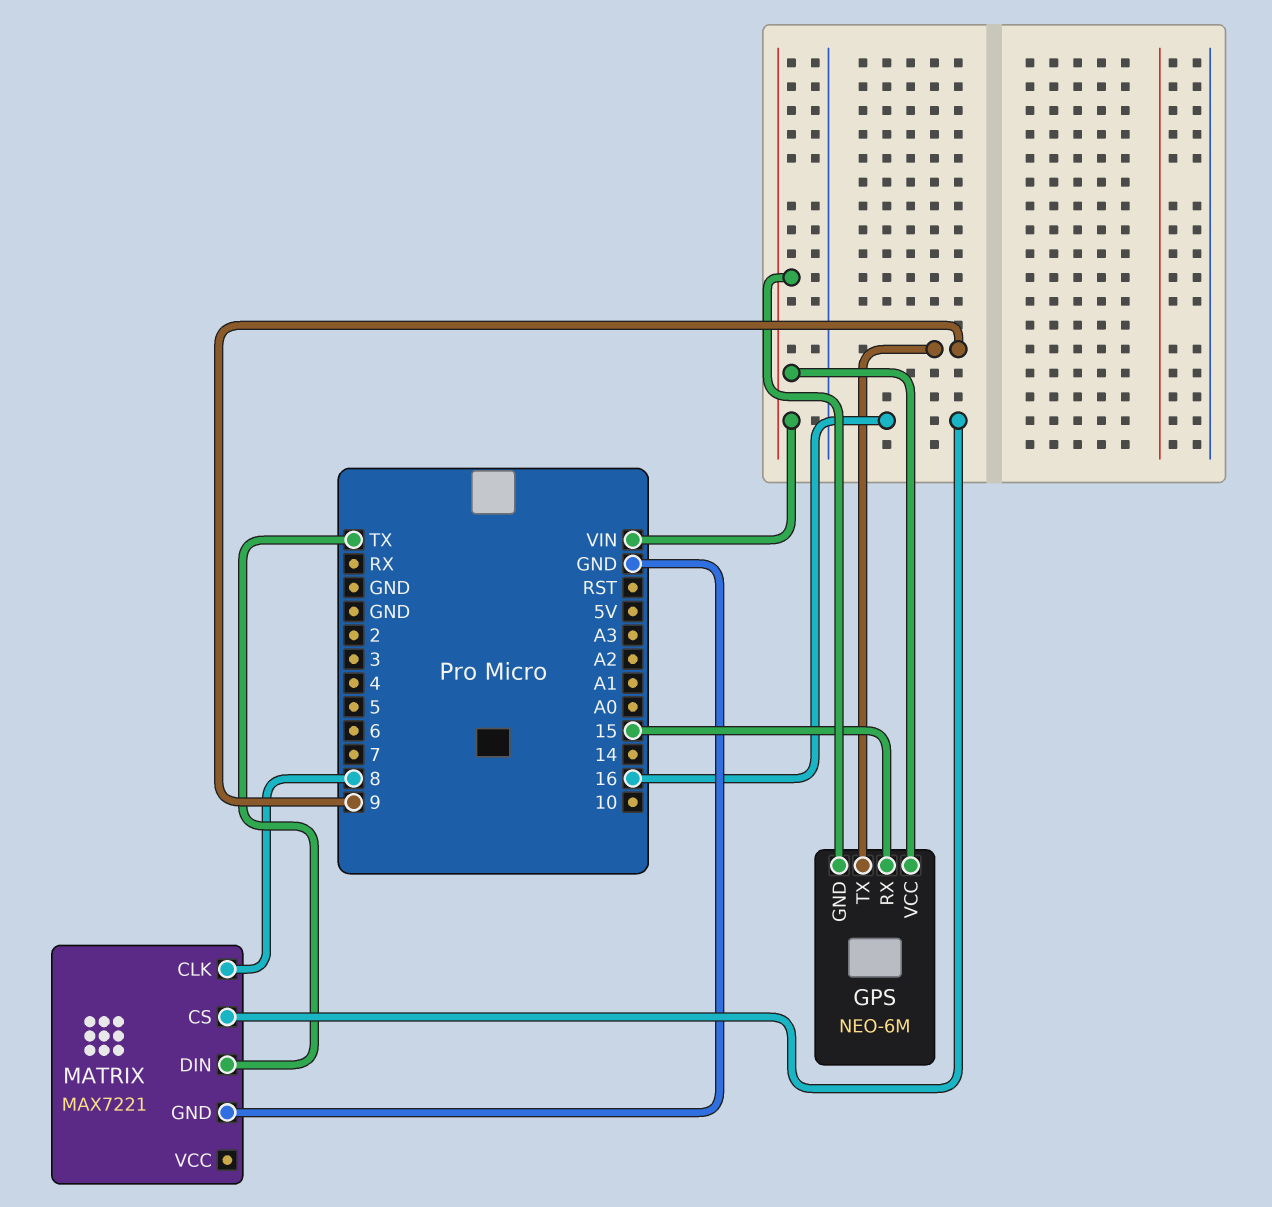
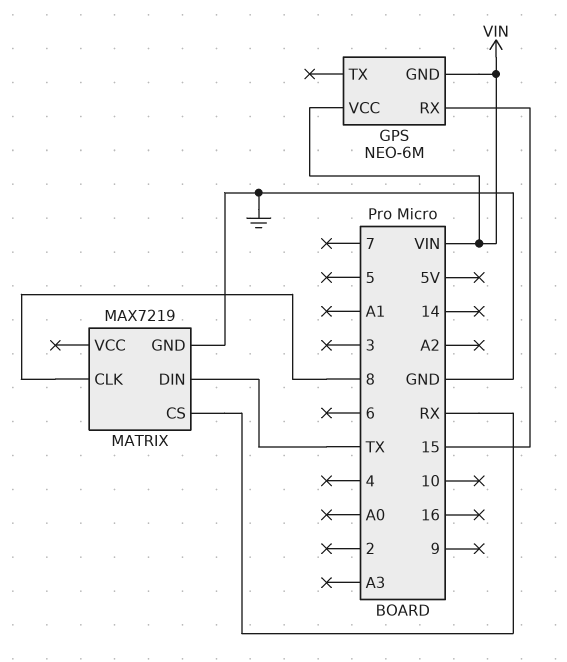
GPS pin TX: 9 -> none
MATRIX: MAX7221 -> MAX7219
MATRIX pin CS: 16 -> RX

